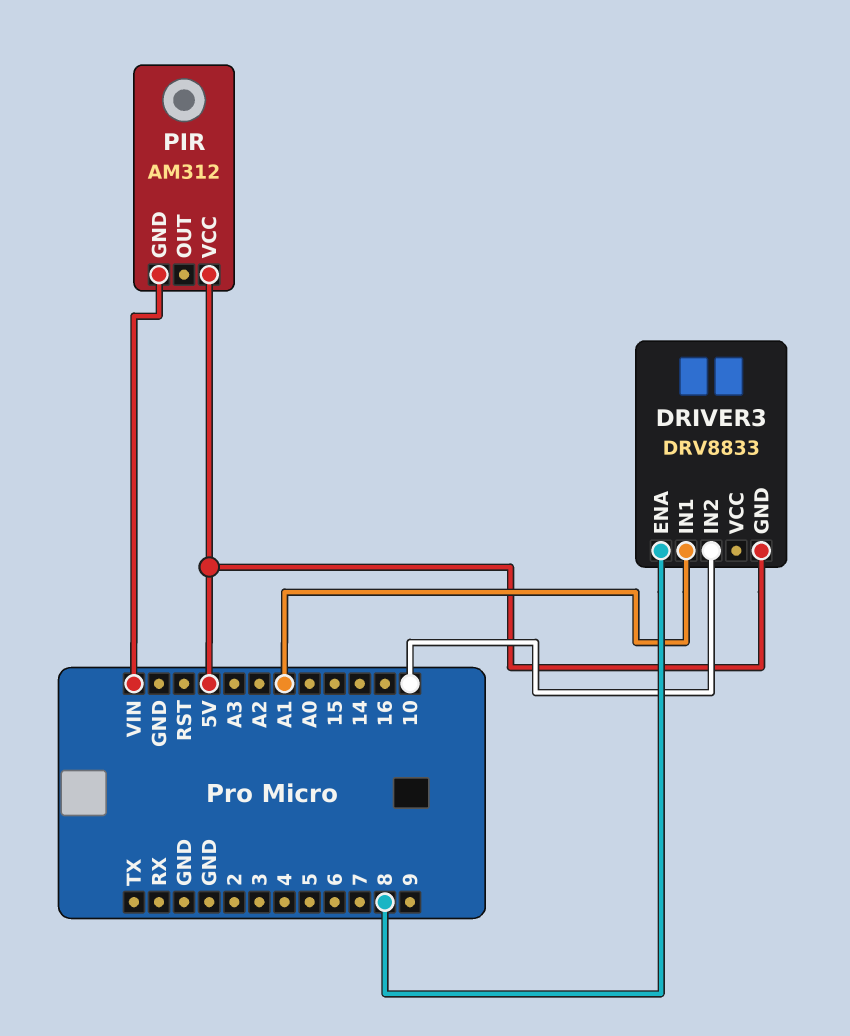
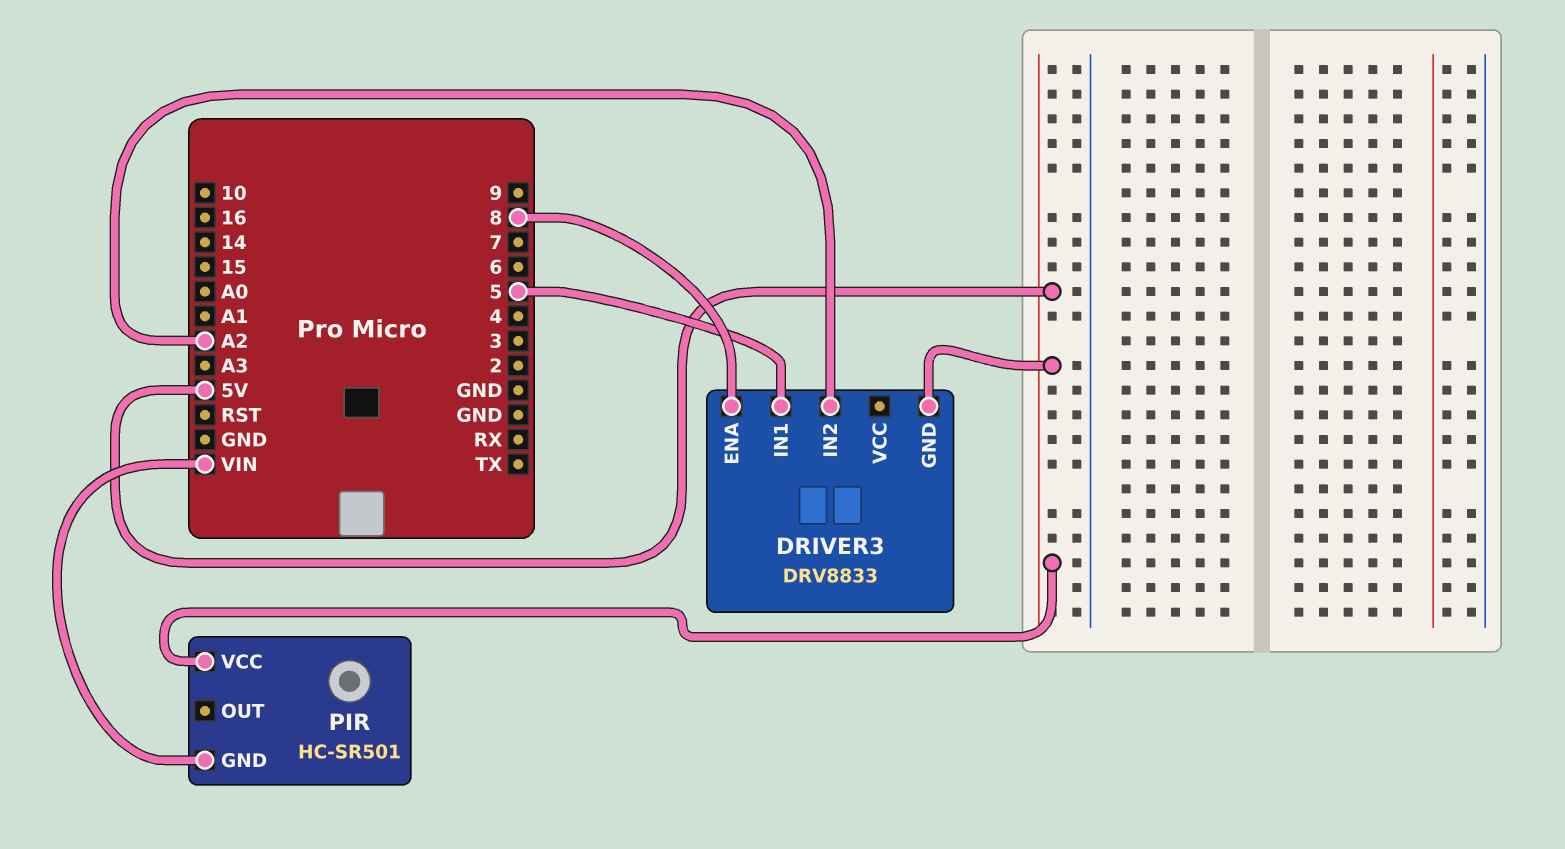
DRIVER3 pin IN1: A1 -> 5
DRIVER3 pin IN2: 10 -> A2
PIR: AM312 -> HC-SR501

